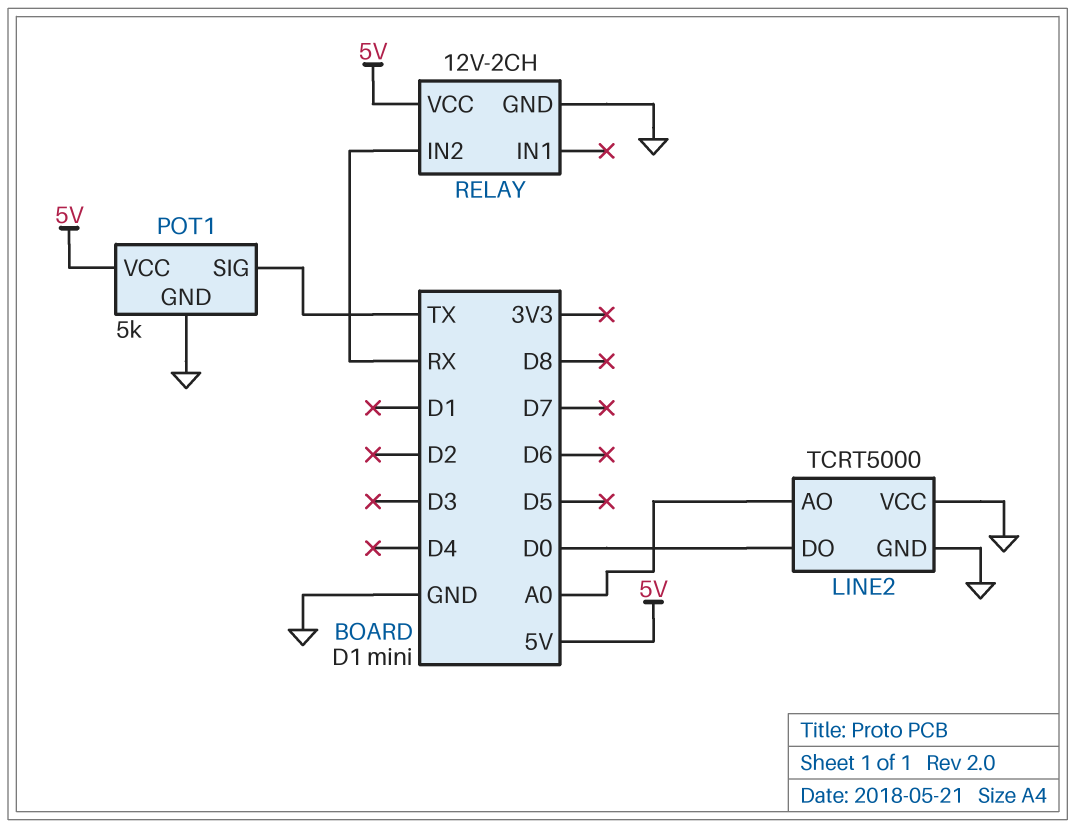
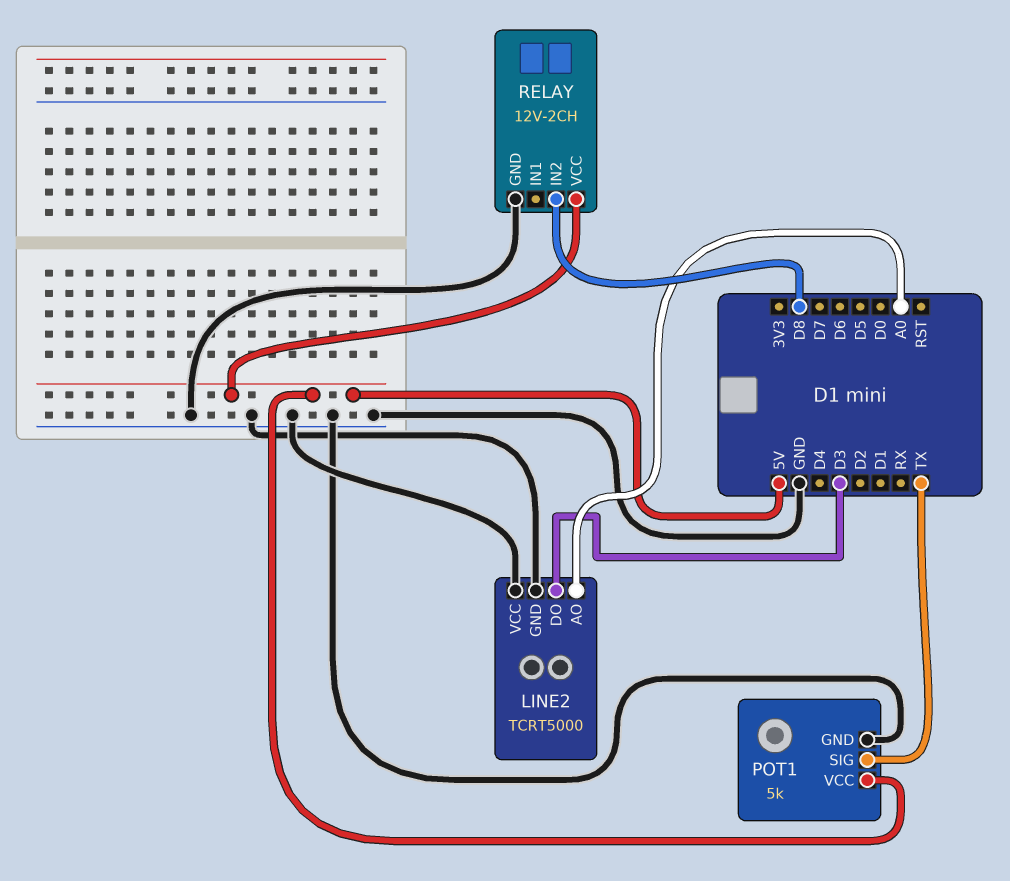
LINE2 pin DO: D0 -> D3
RELAY pin IN2: RX -> D8

